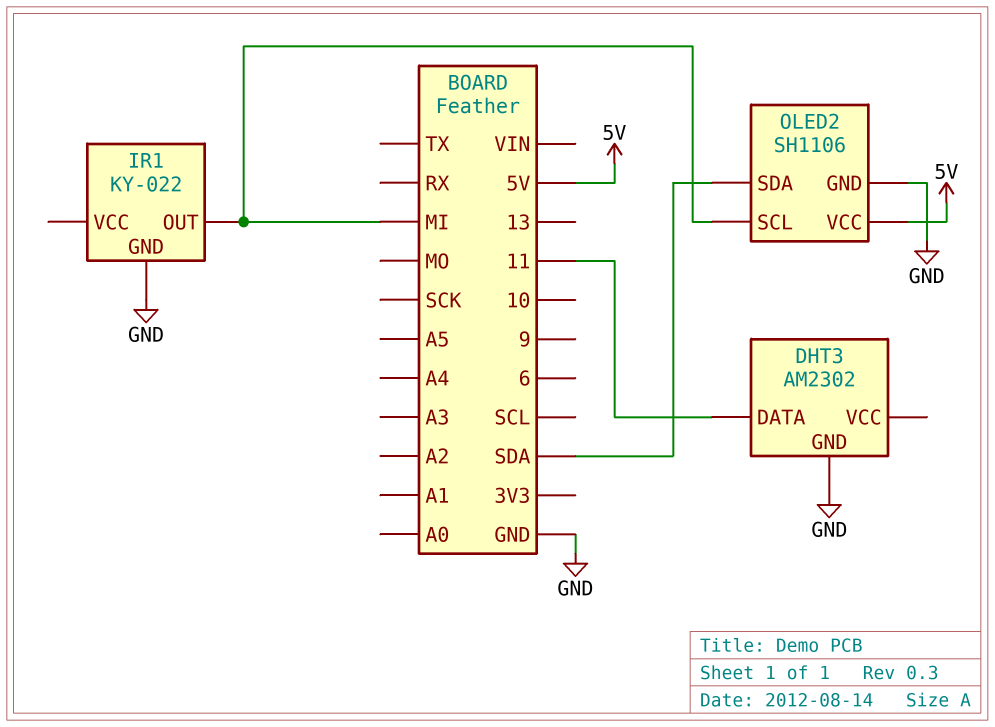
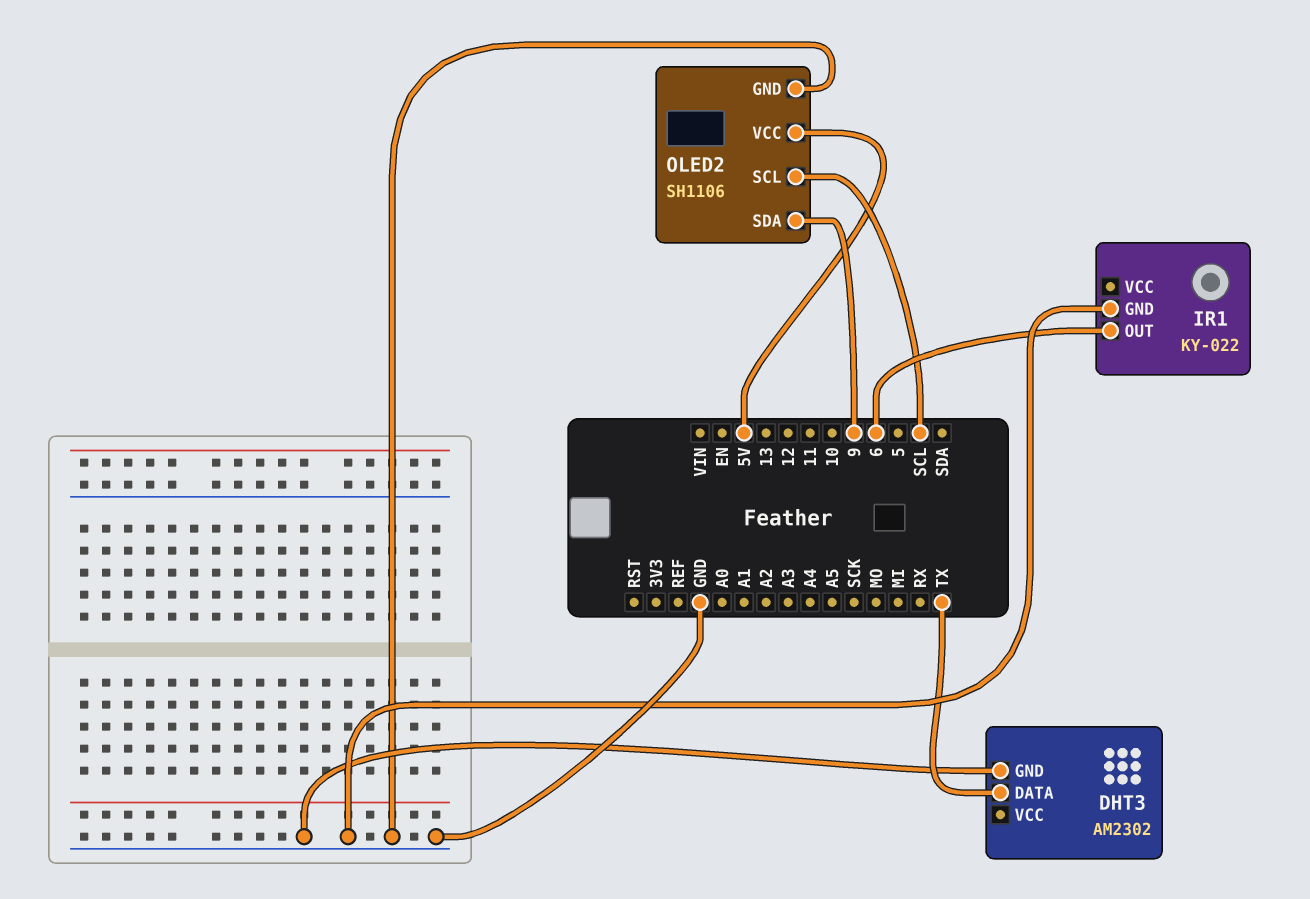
DHT3 pin DATA: 11 -> TX
IR1 pin OUT: MI -> 6
OLED2 pin SCL: MI -> SCL
OLED2 pin SDA: SDA -> 9

